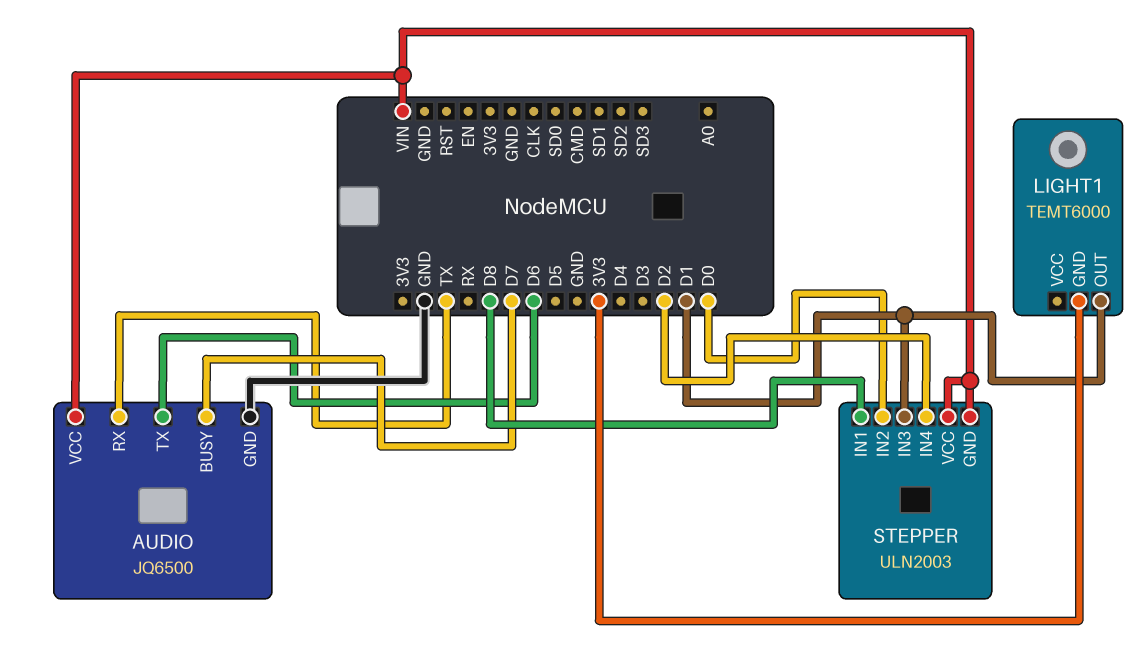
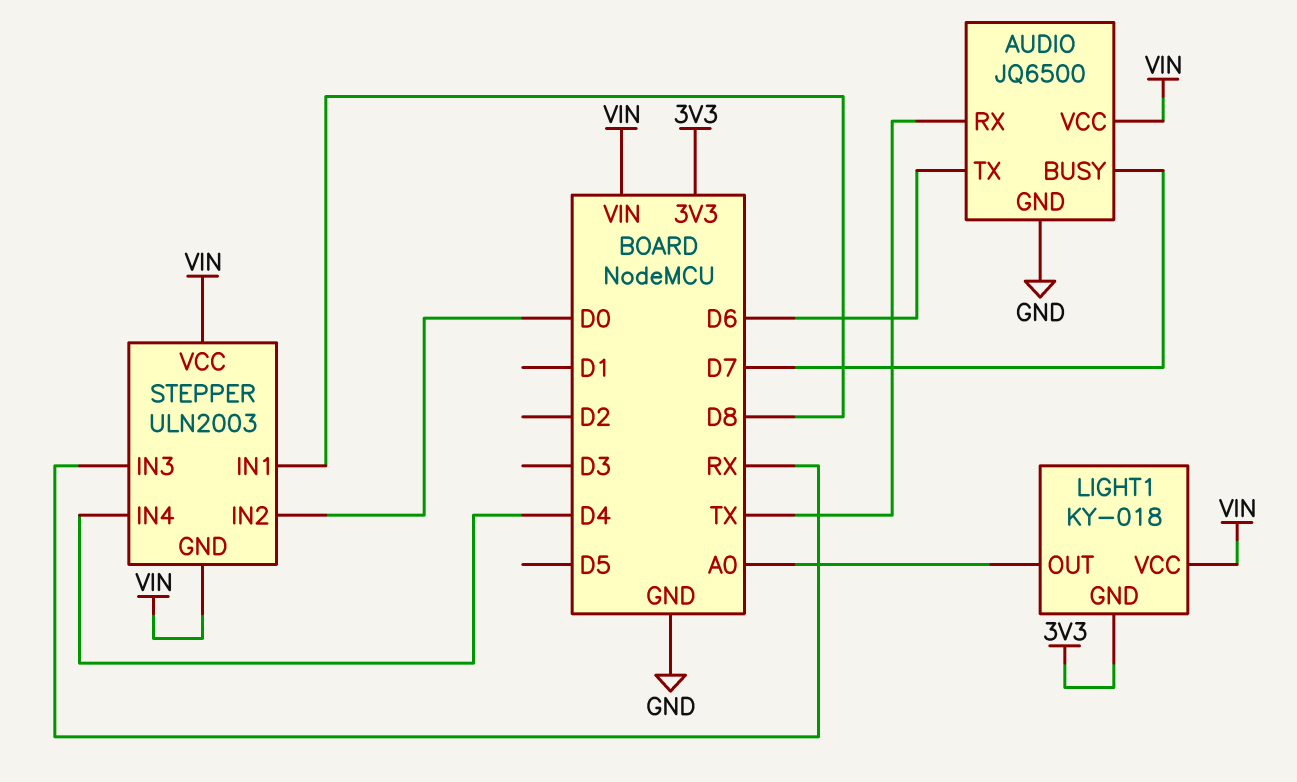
LIGHT1: TEMT6000 -> KY-018
LIGHT1 pin OUT: D1 -> A0
LIGHT1 pin VCC: none -> VIN
STEPPER pin IN3: D1 -> RX
STEPPER pin IN4: D2 -> D4

